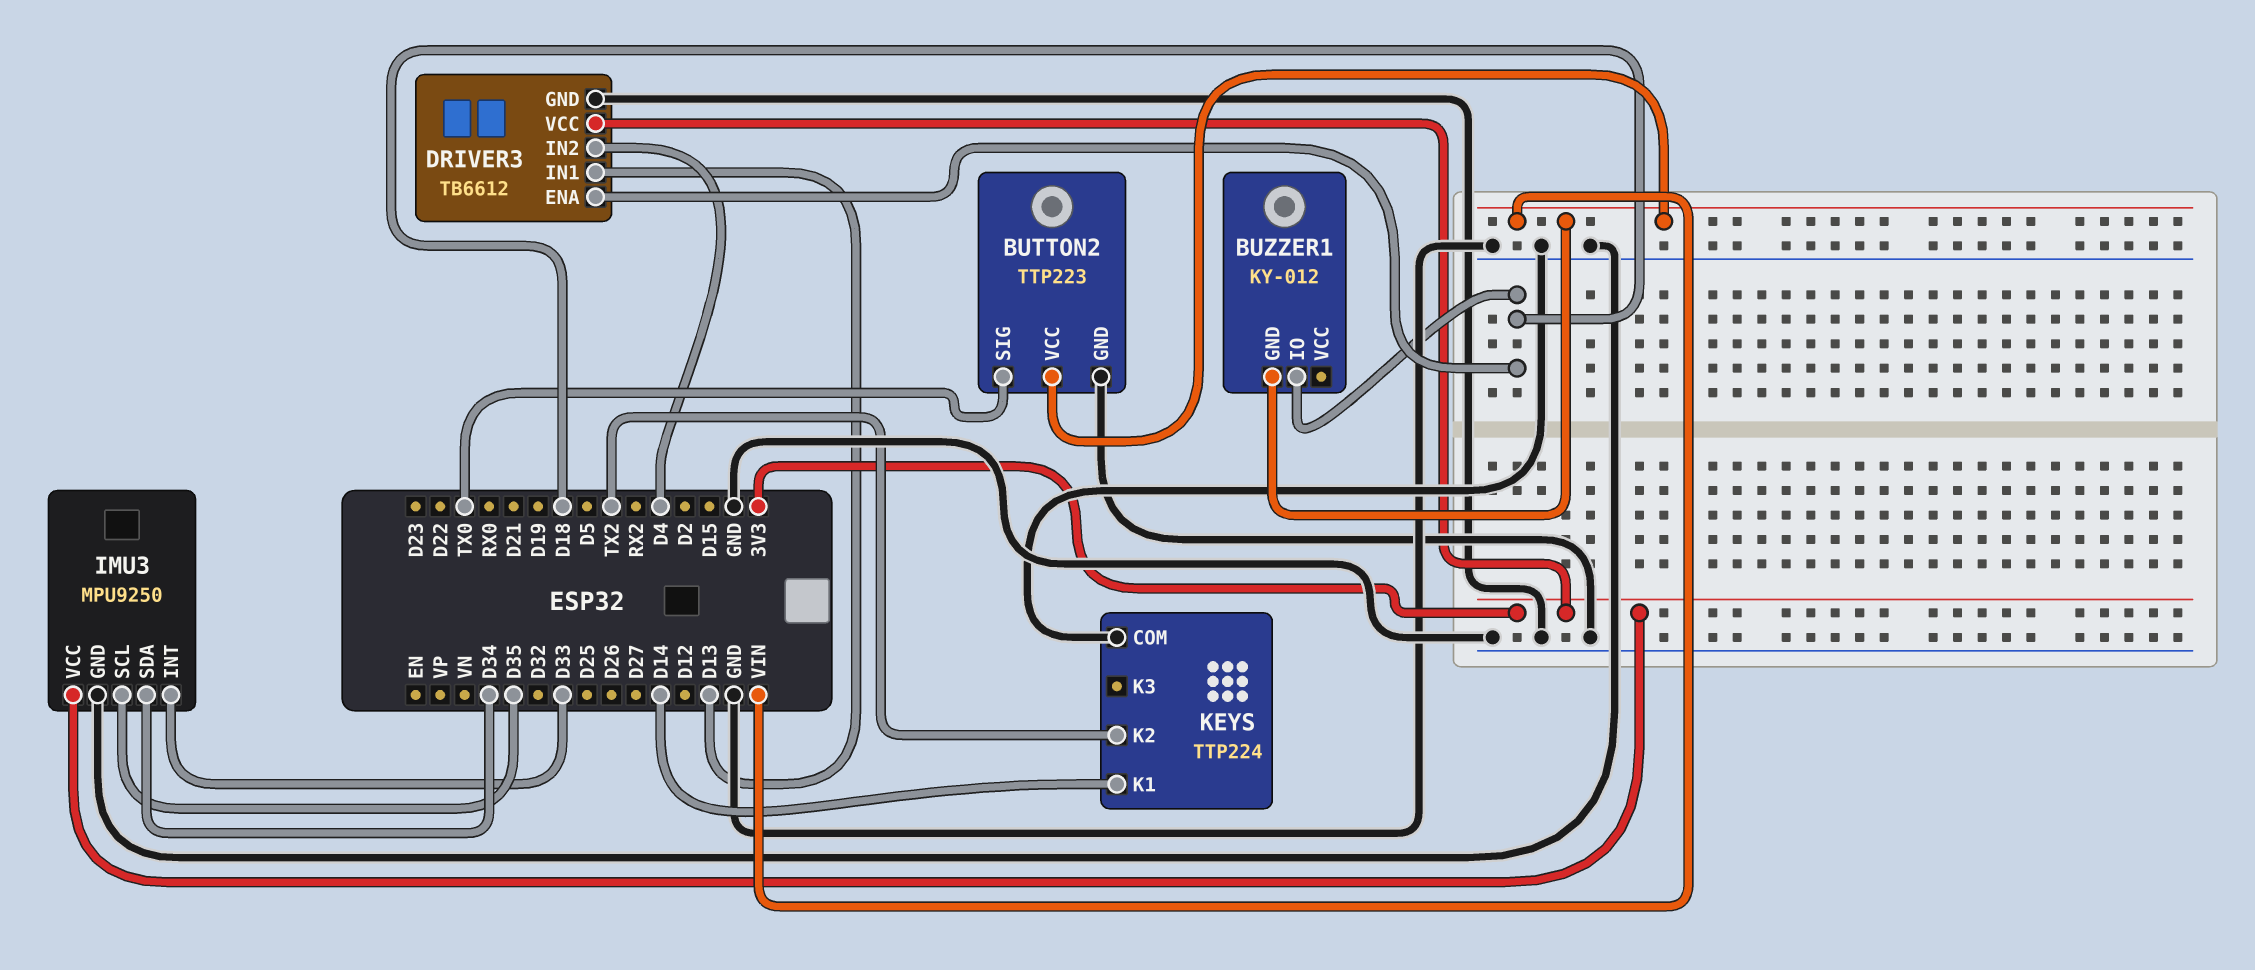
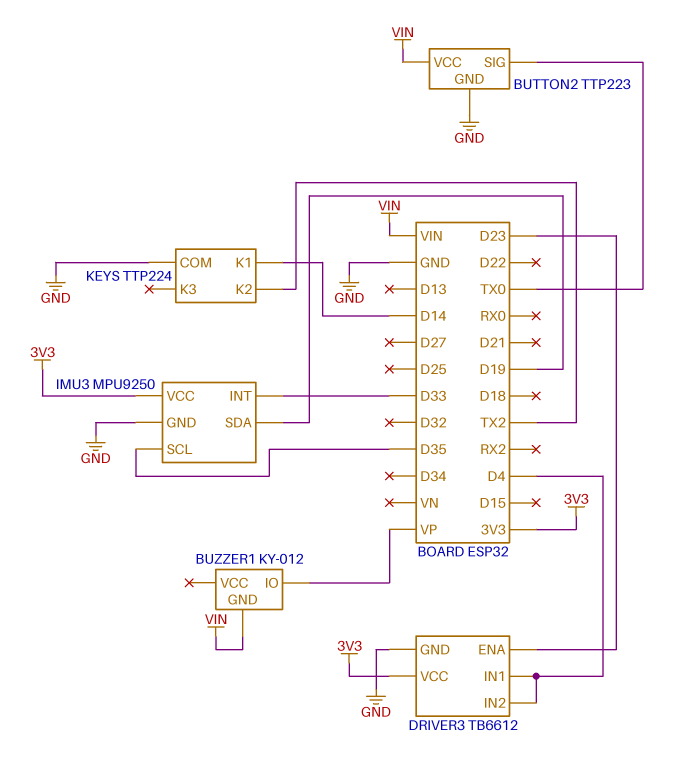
BUZZER1 pin IO: D18 -> VP
DRIVER3 pin ENA: D18 -> D23
DRIVER3 pin IN1: D13 -> D4
IMU3 pin SDA: D34 -> D19

